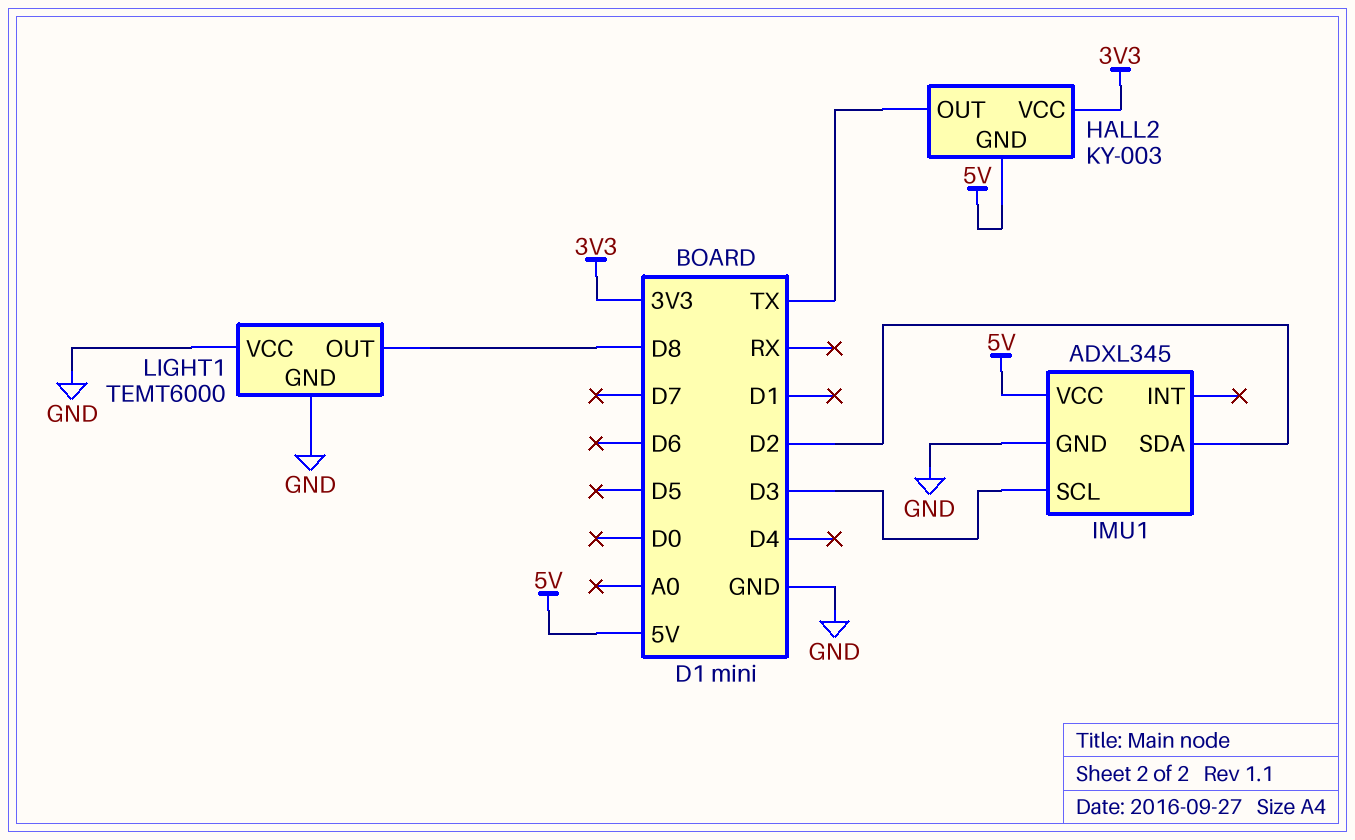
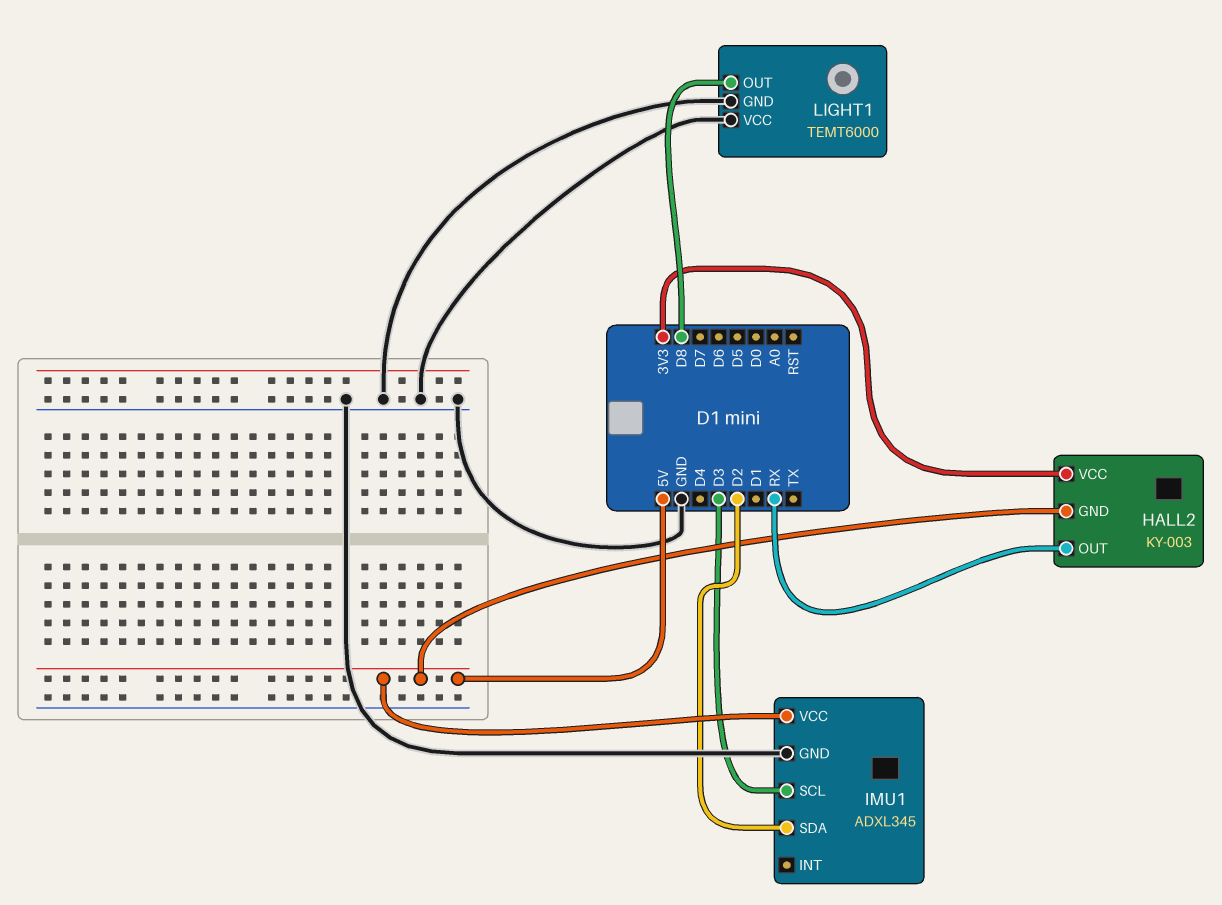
HALL2 pin OUT: TX -> RX

